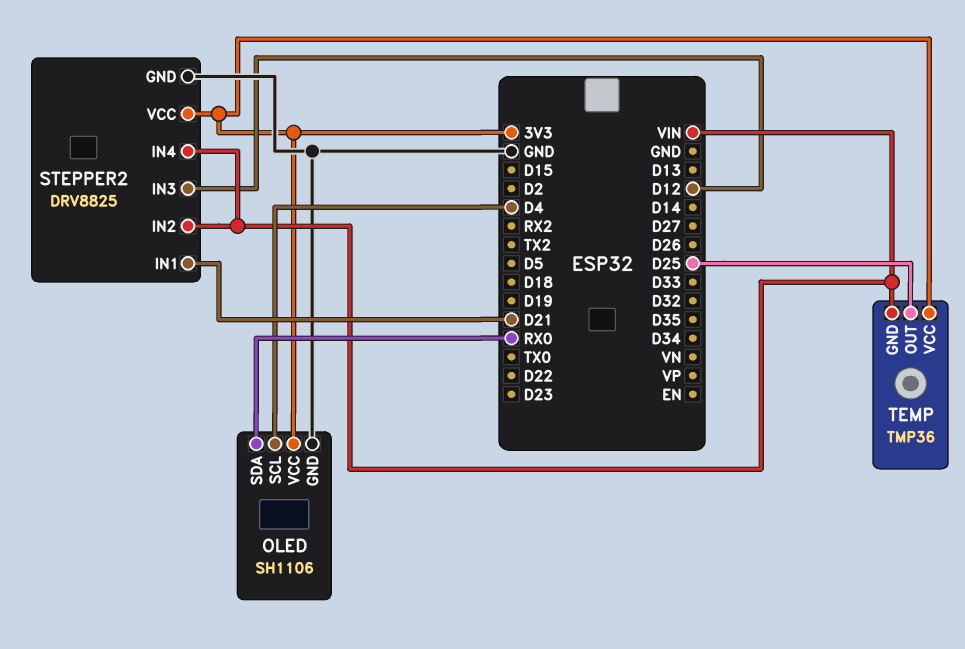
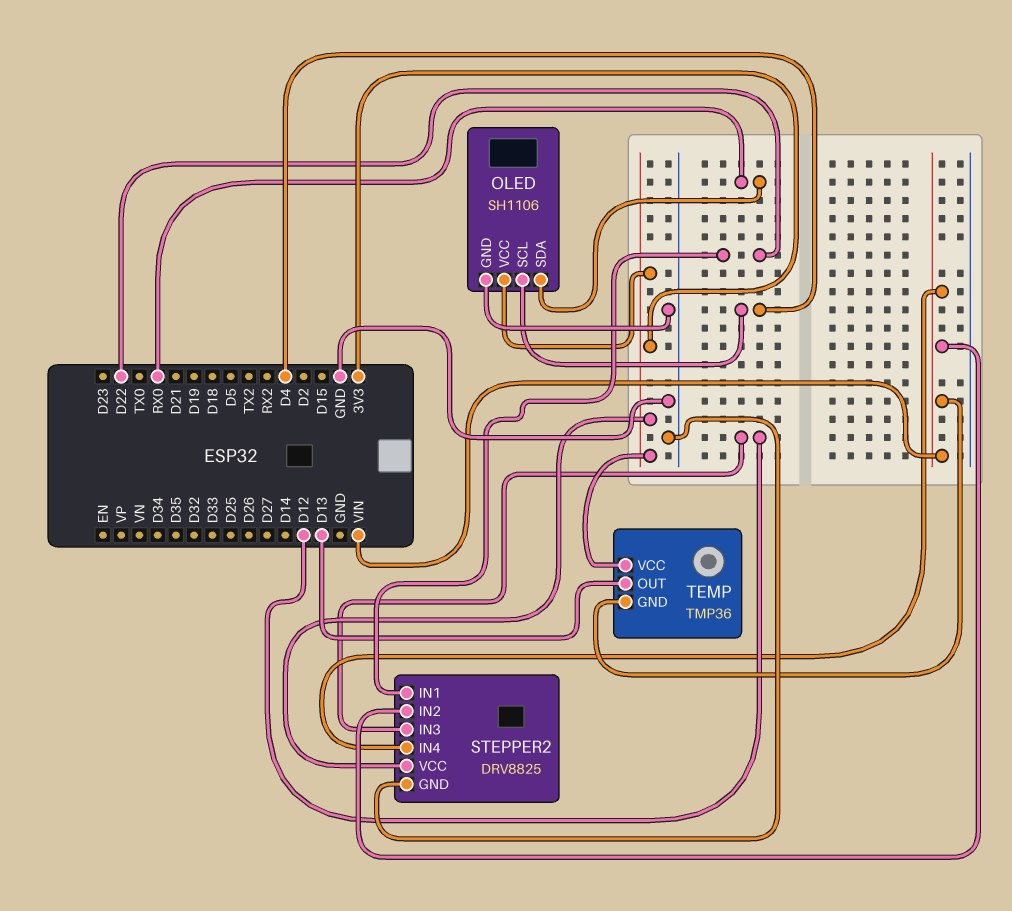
STEPPER2 pin IN1: D21 -> D22
TEMP pin OUT: D25 -> D13

